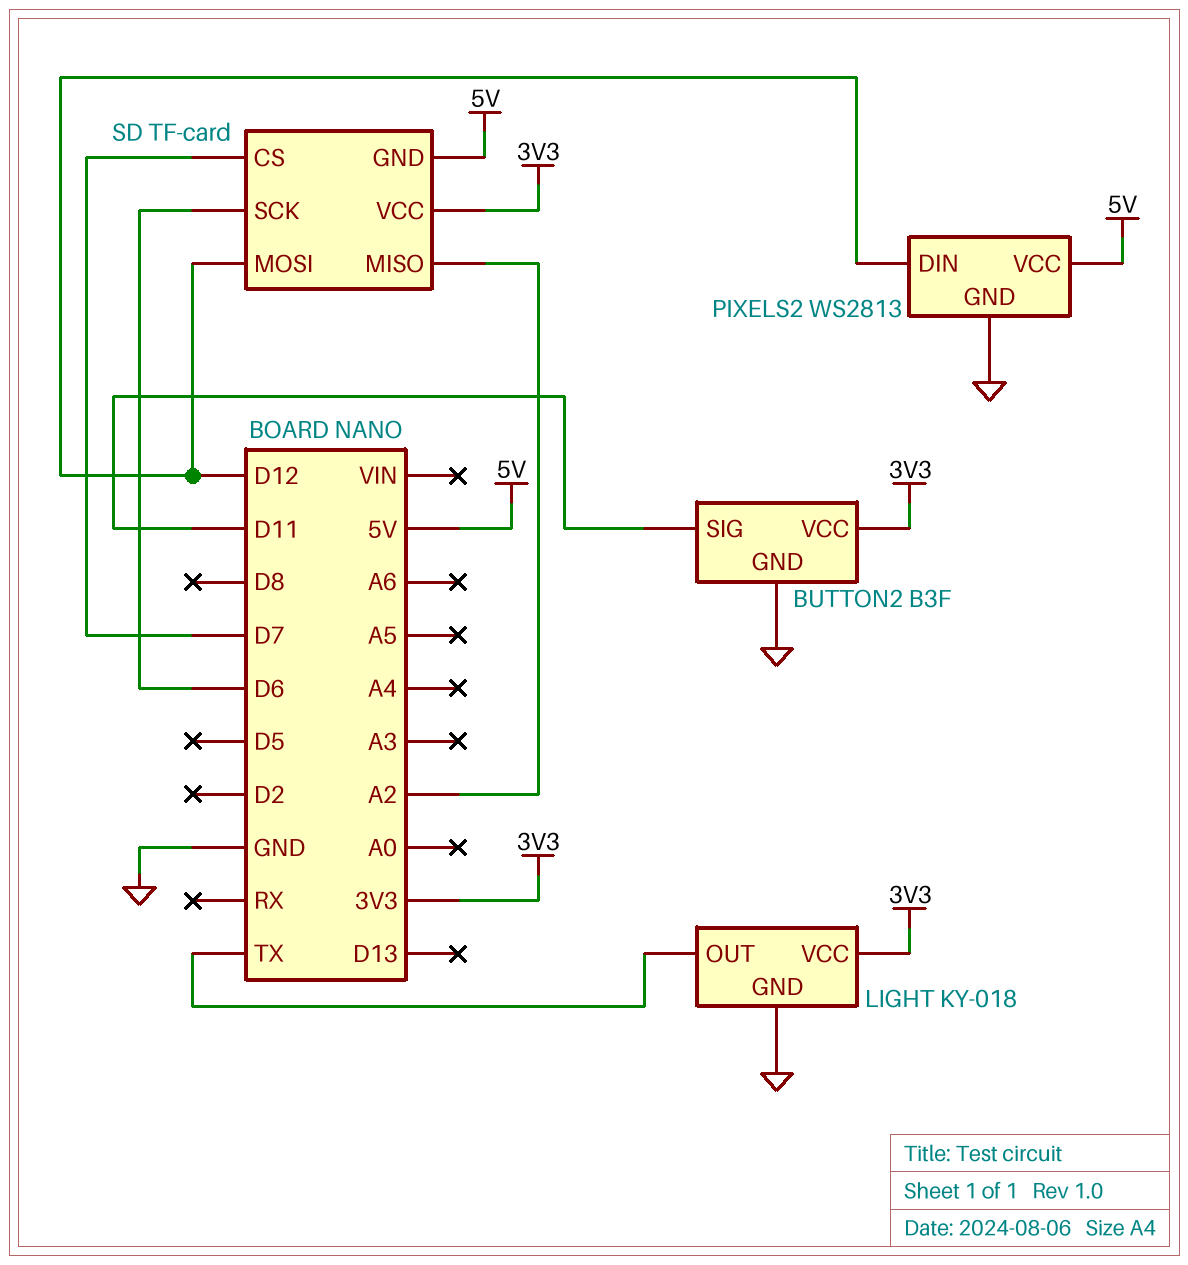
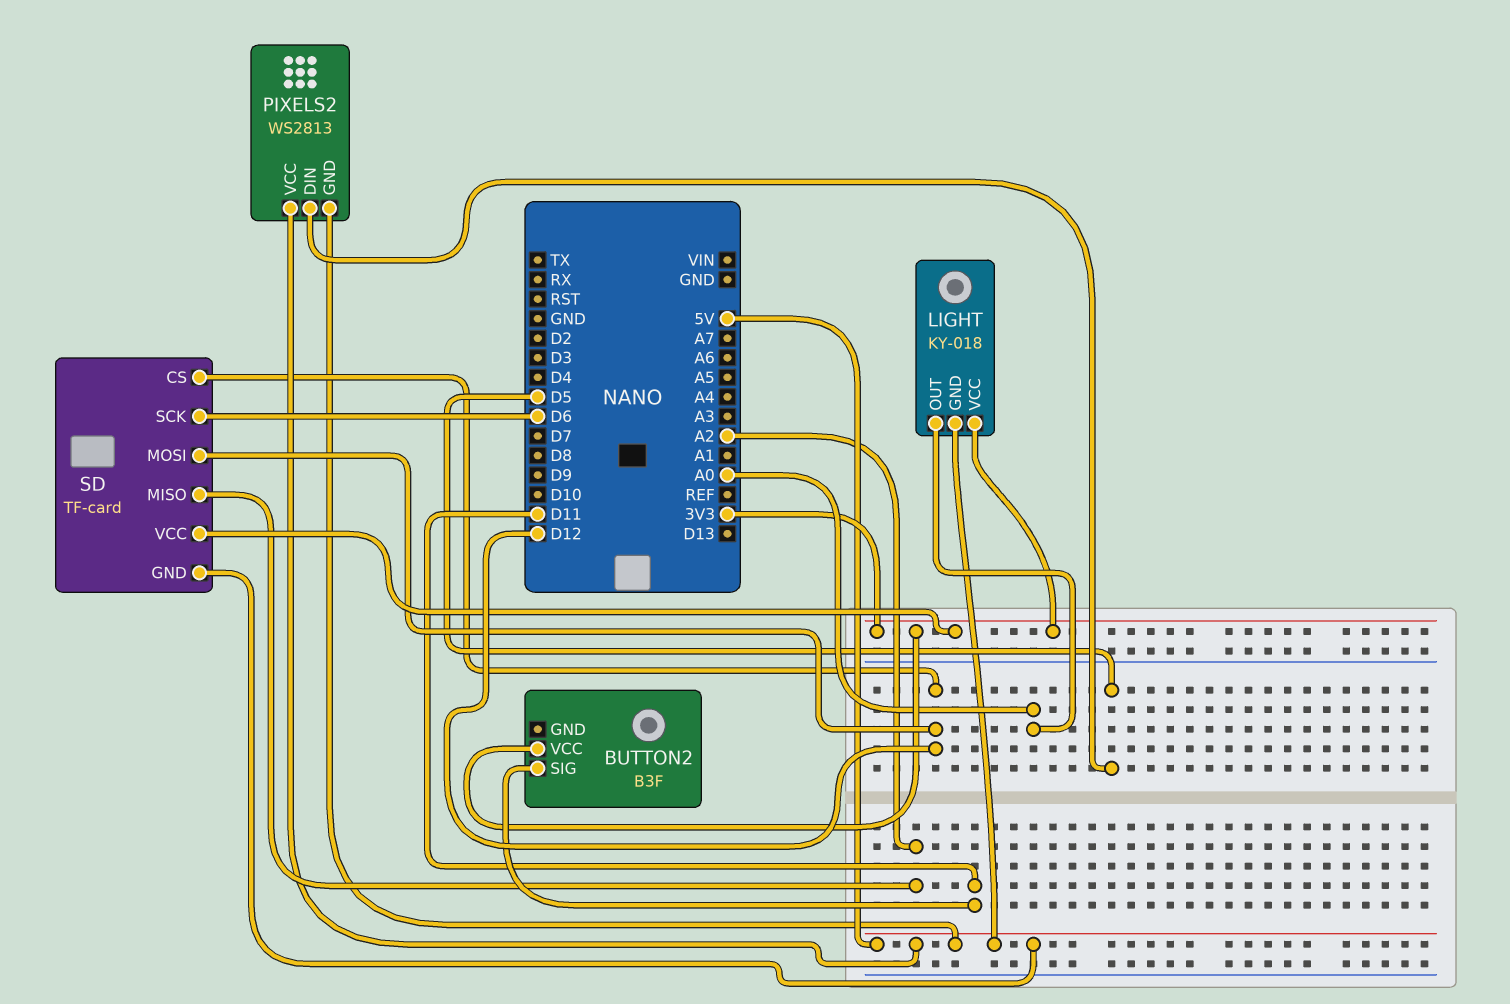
BUTTON2 pin GND: GND -> none
LIGHT pin GND: GND -> 5V
LIGHT pin OUT: TX -> A0
PIXELS2 pin DIN: D12 -> D5
PIXELS2 pin GND: GND -> 5V
SD pin CS: D7 -> D12

